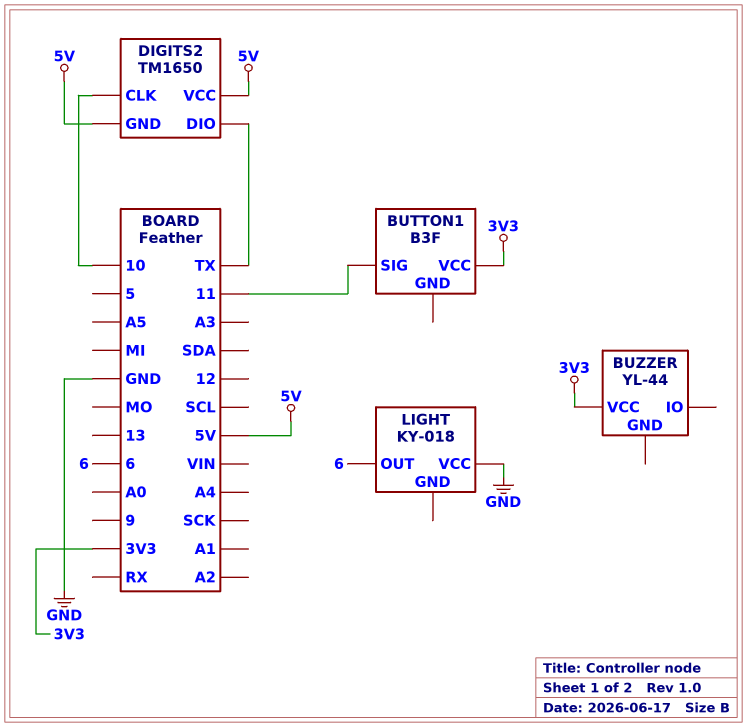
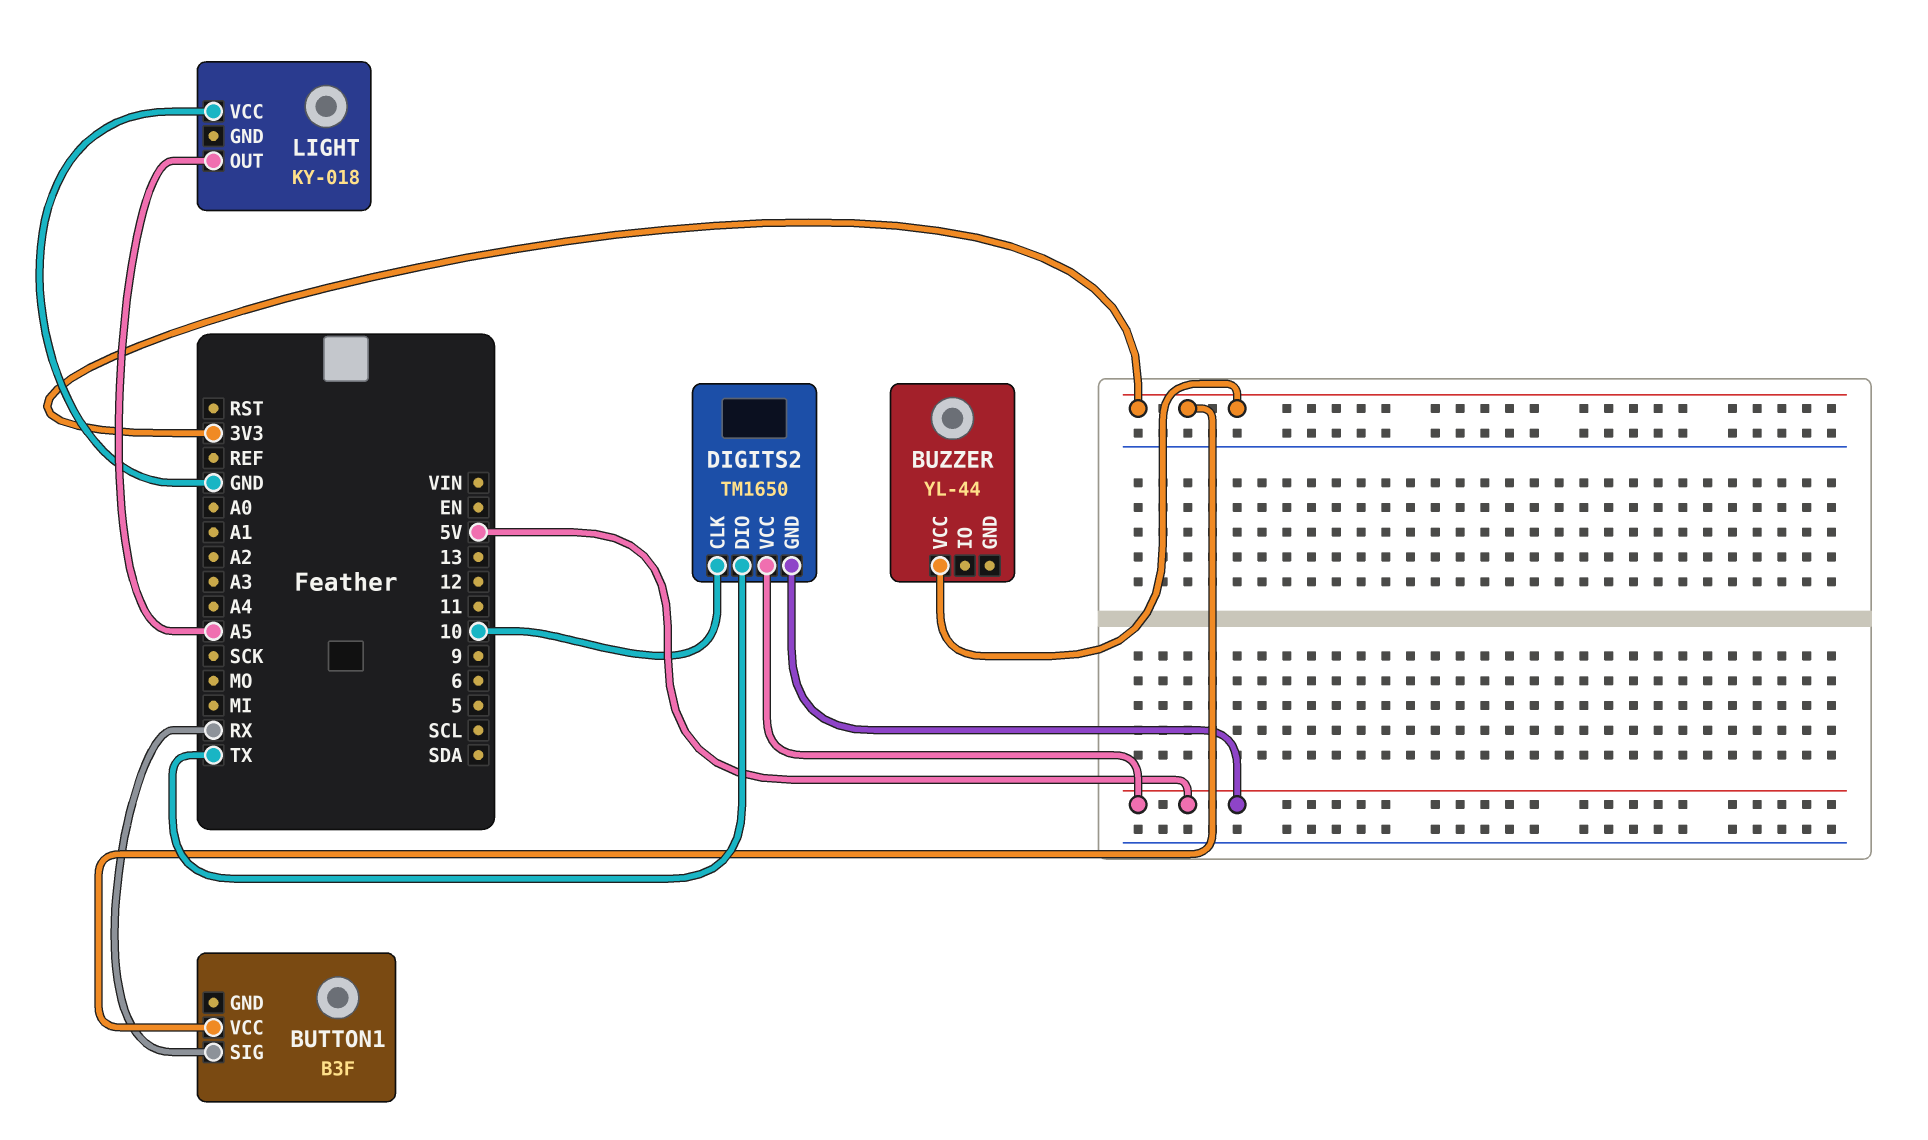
BUTTON1 pin SIG: 11 -> RX
LIGHT pin OUT: 6 -> A5

